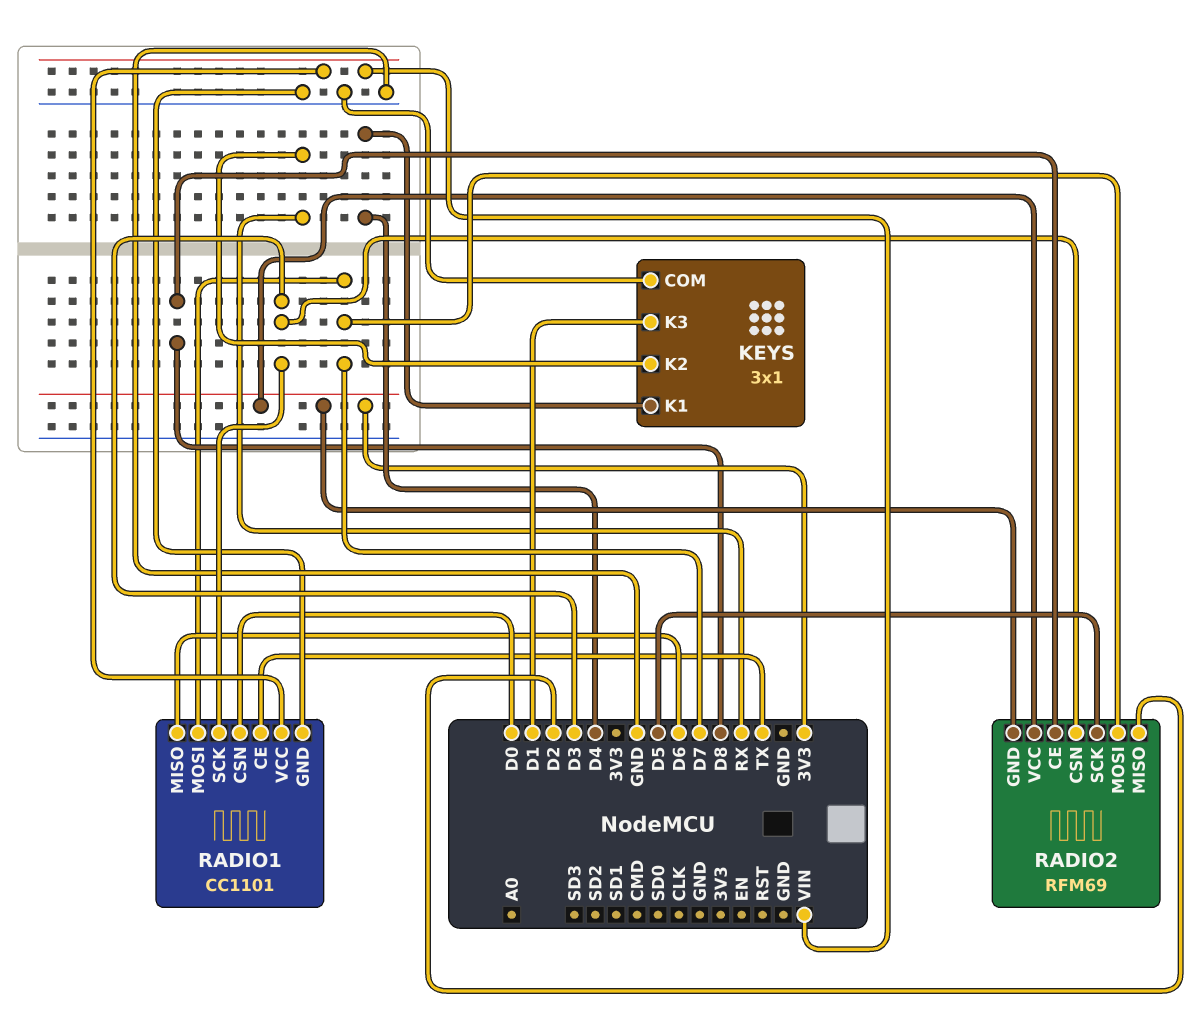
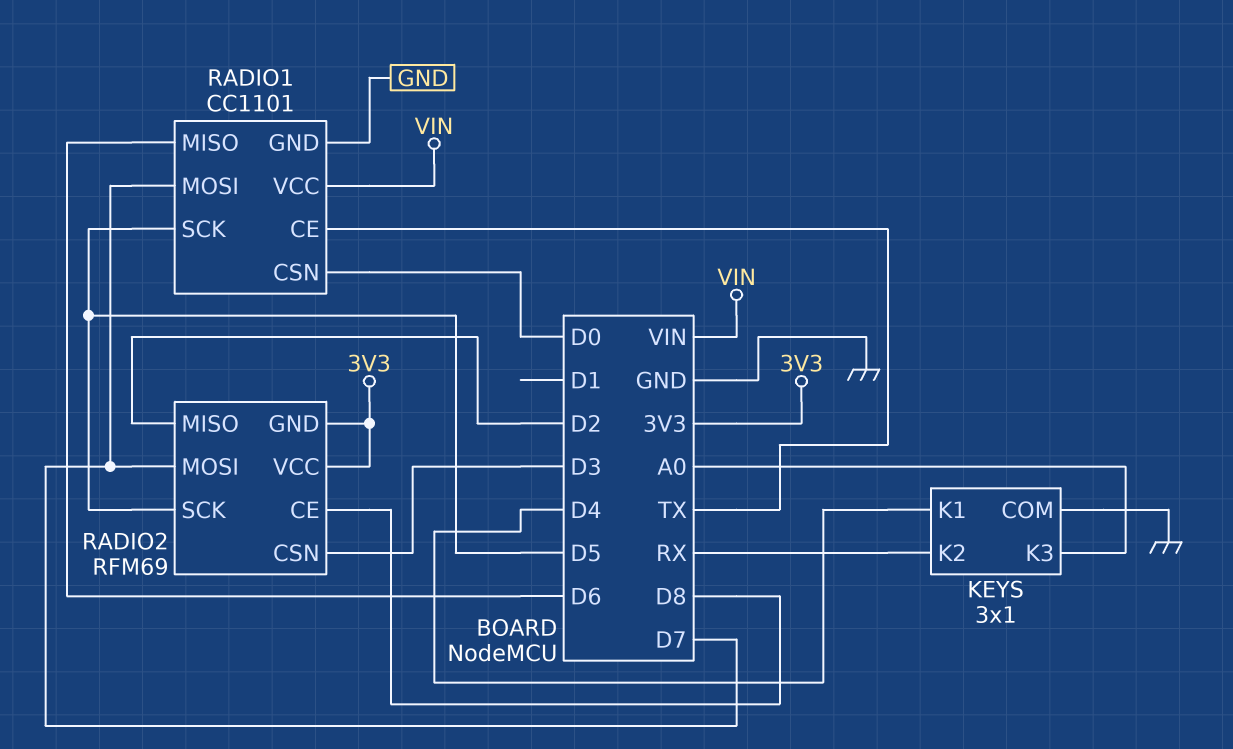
KEYS pin K3: D1 -> A0
RADIO1 pin SCK: D3 -> D5

